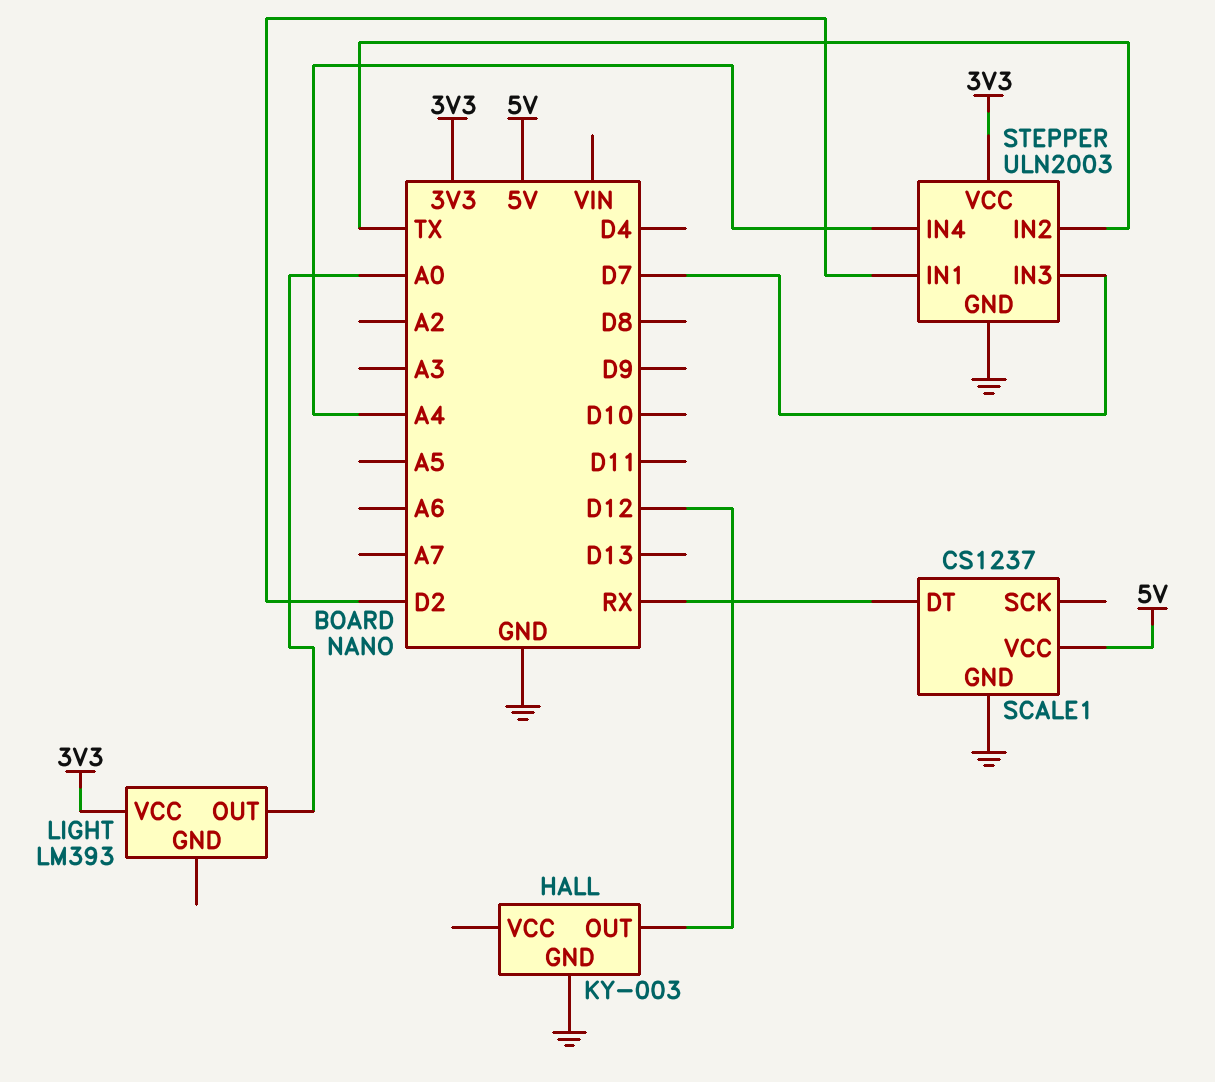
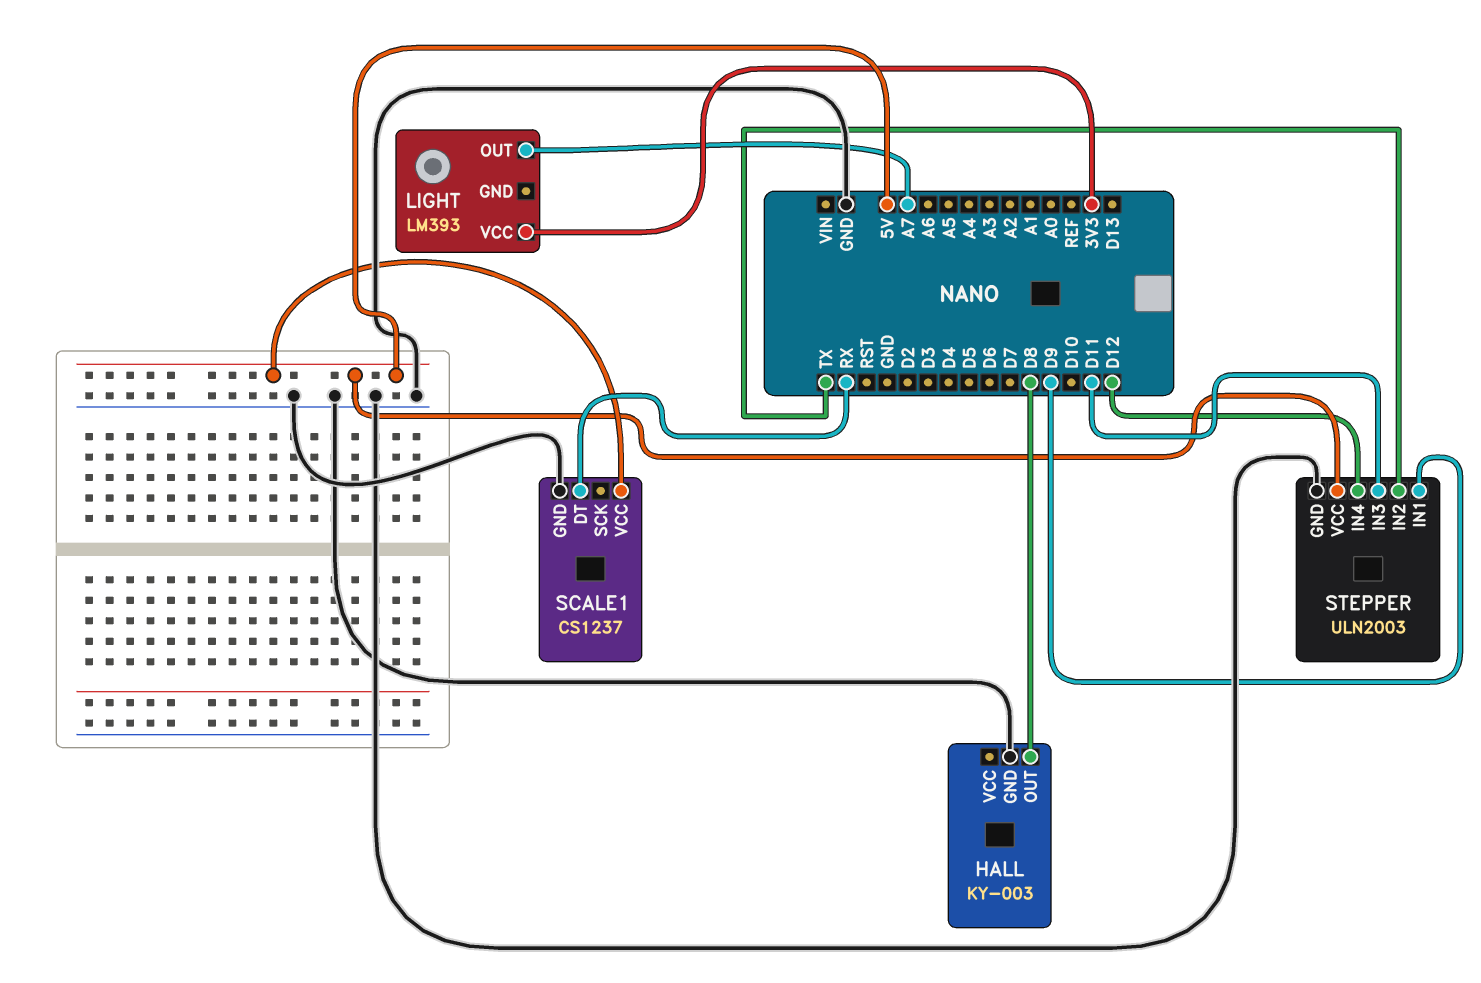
HALL pin OUT: D12 -> D8
LIGHT pin OUT: A0 -> A7
STEPPER pin IN1: D2 -> D9
STEPPER pin IN3: D7 -> D11
STEPPER pin IN4: A4 -> D12
STEPPER pin VCC: 3V3 -> 5V

